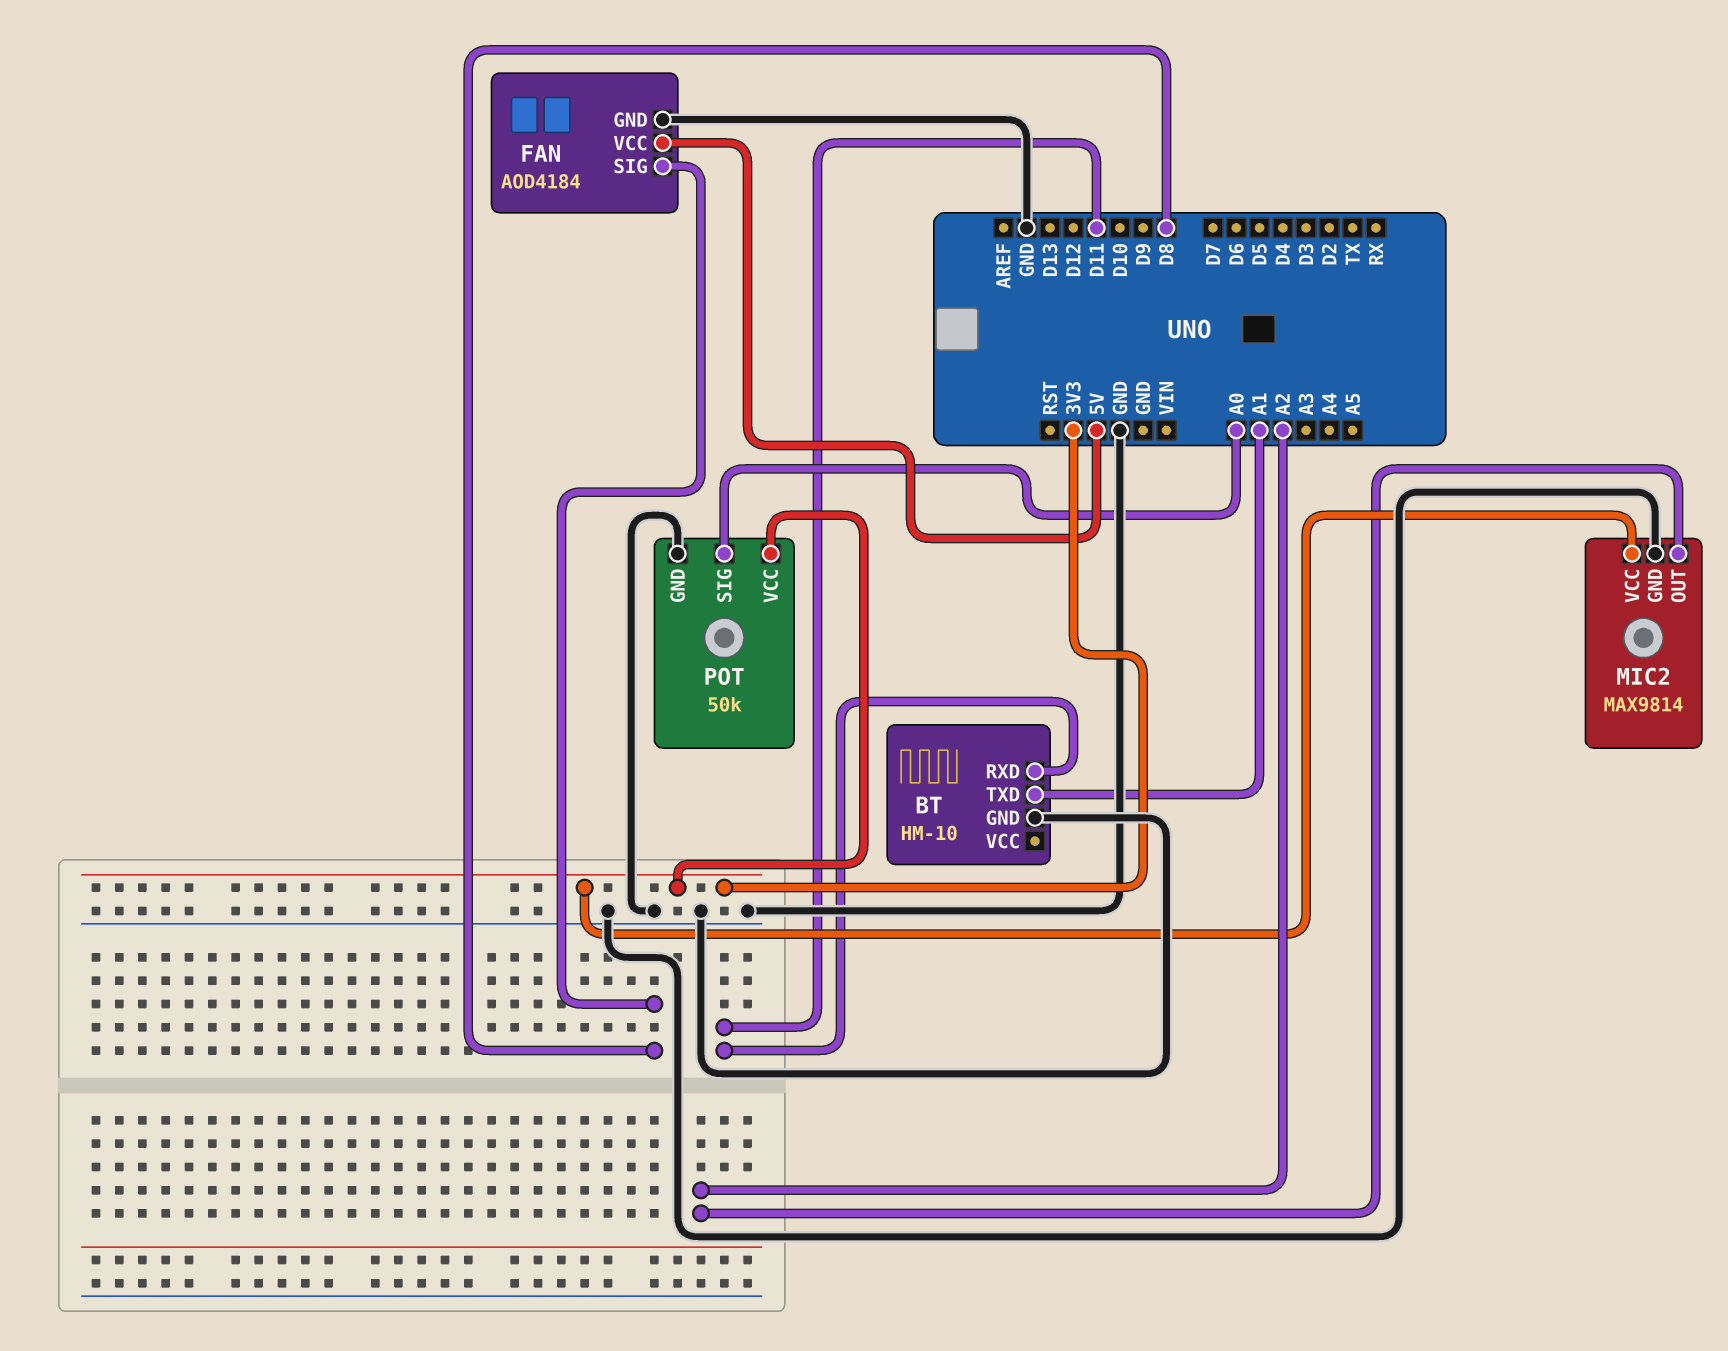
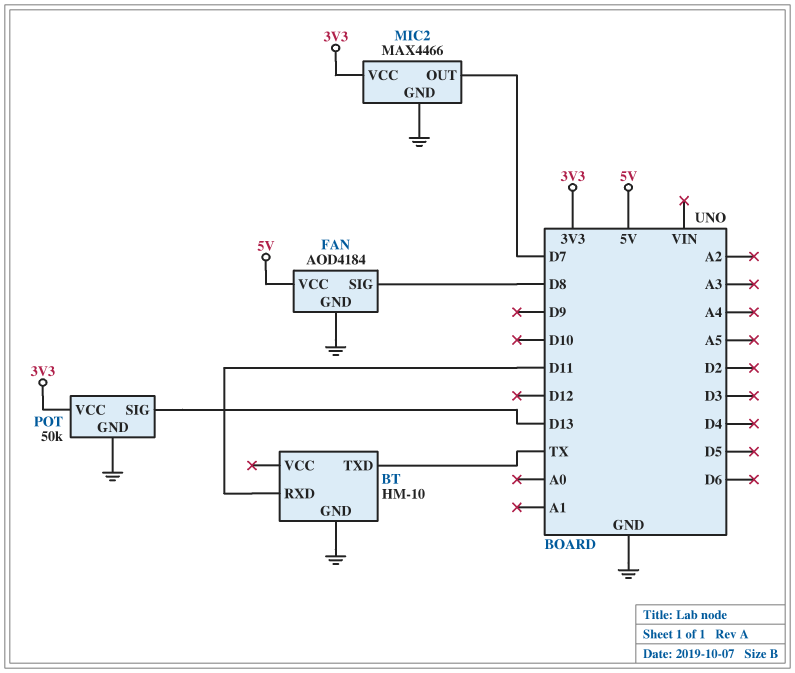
BT pin TXD: A1 -> TX
MIC2: MAX9814 -> MAX4466
MIC2 pin OUT: A2 -> D7
POT pin SIG: A0 -> D13

